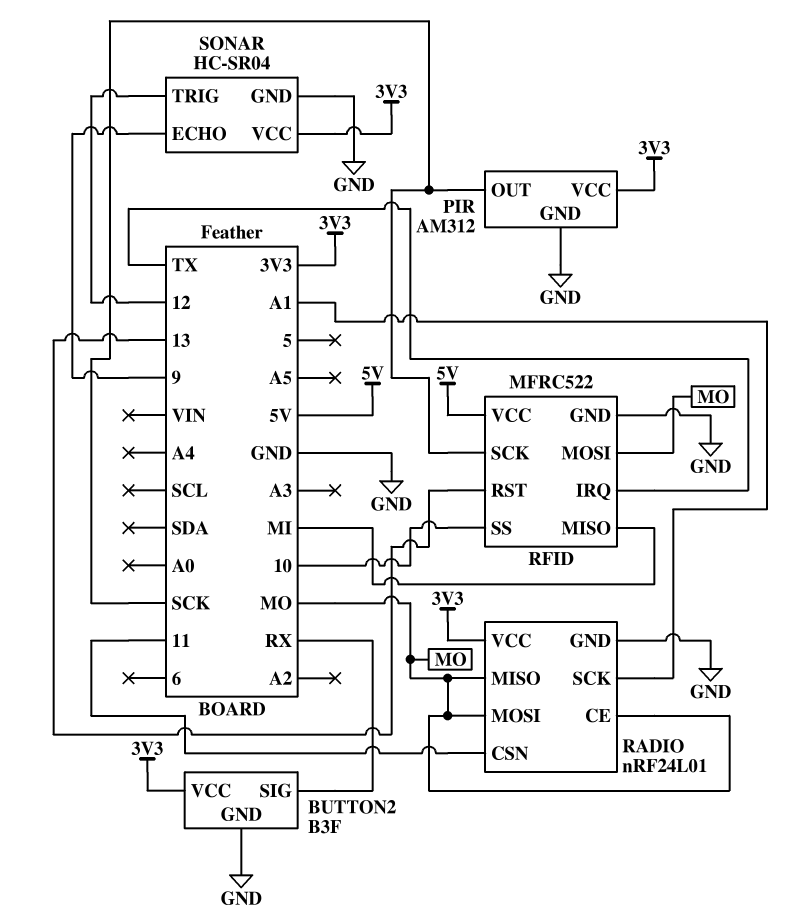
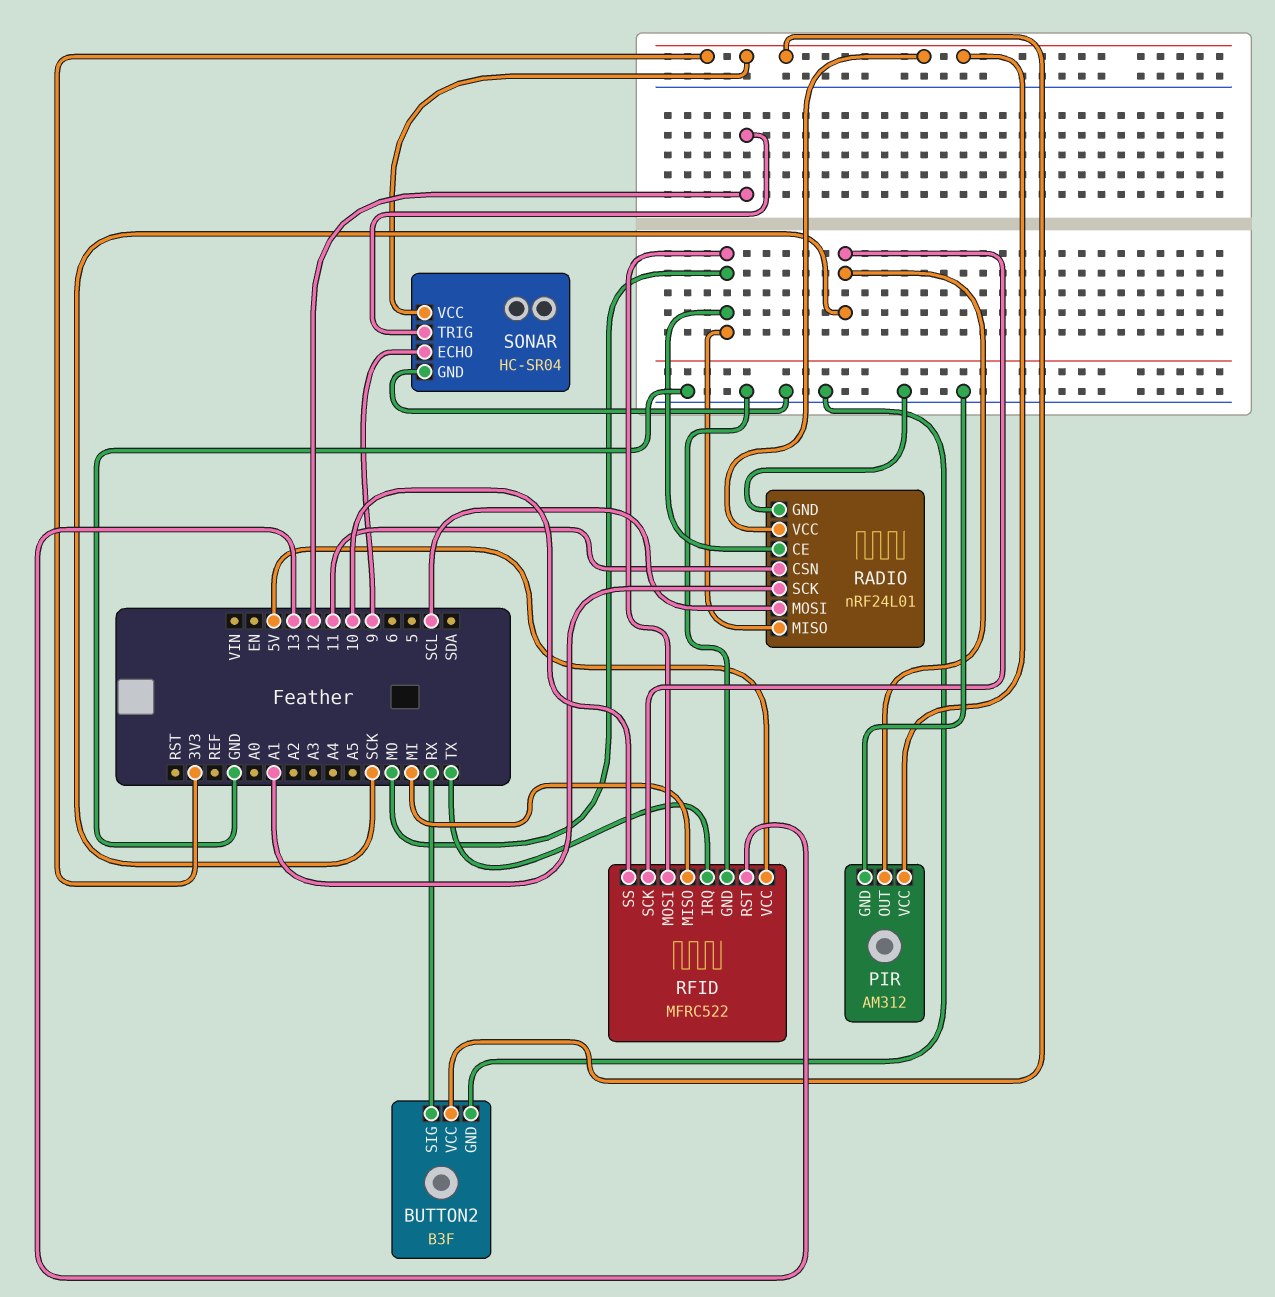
RADIO pin MOSI: MO -> SCL

